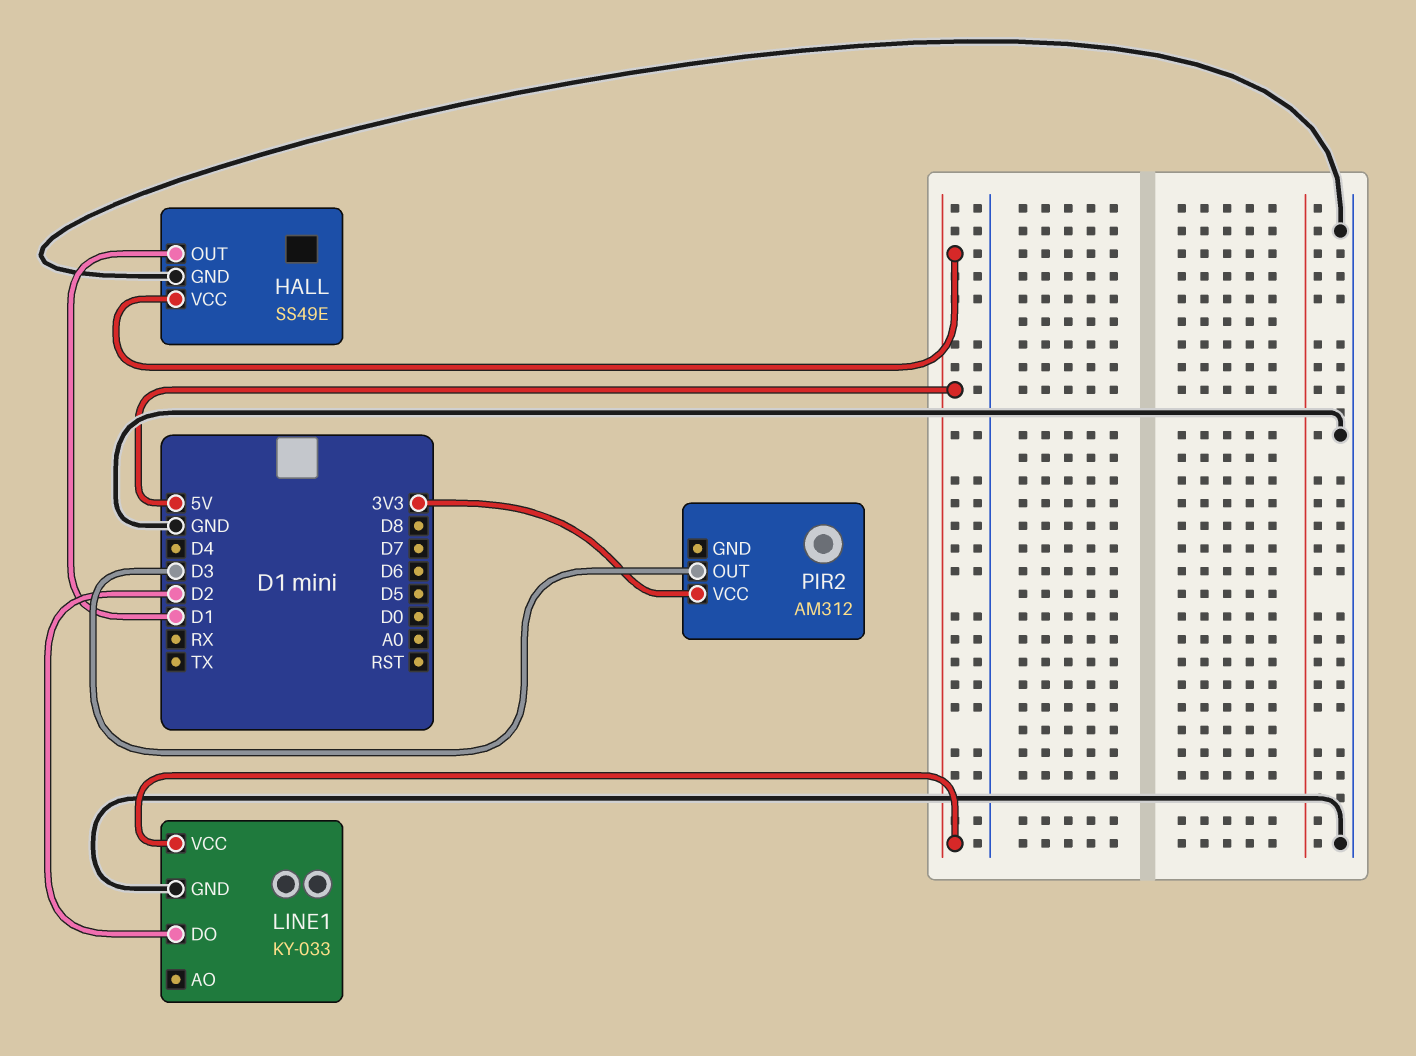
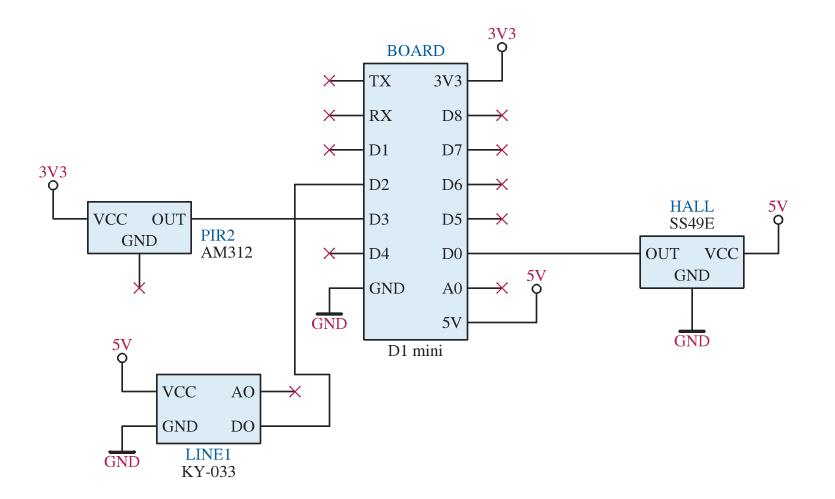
HALL pin OUT: D1 -> D0

